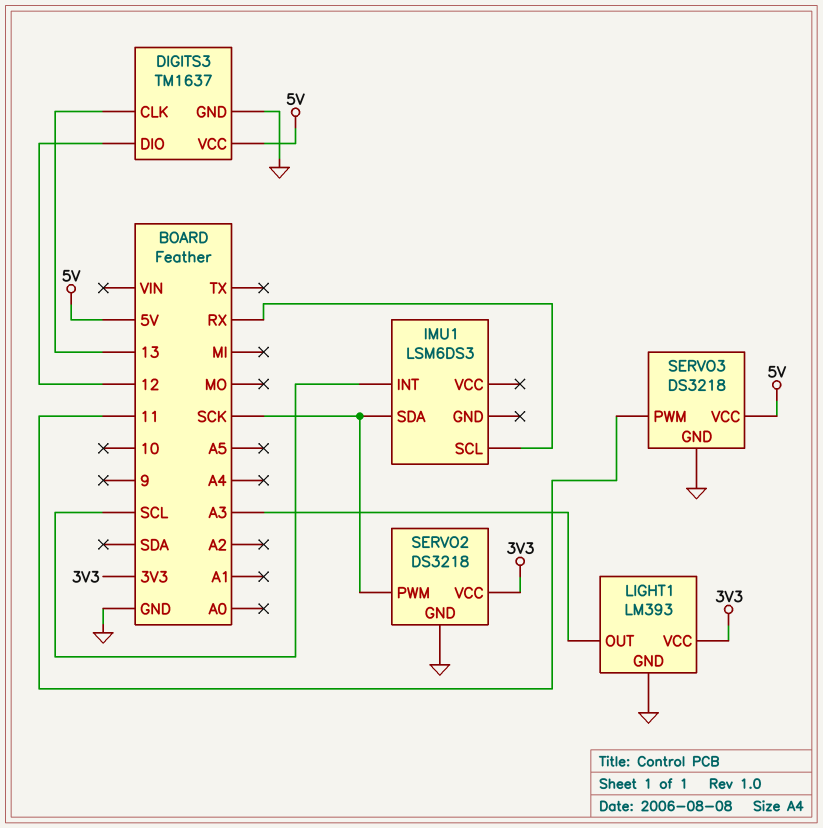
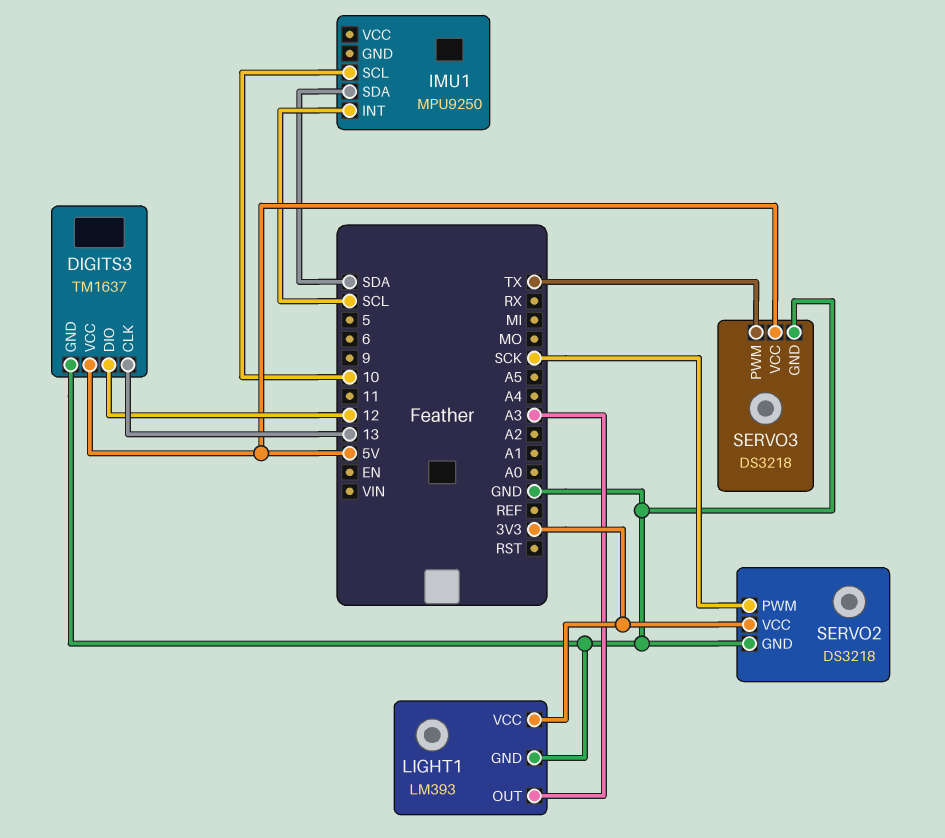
IMU1: LSM6DS3 -> MPU9250
IMU1 pin SCL: RX -> 10
IMU1 pin SDA: SCK -> SDA
SERVO3 pin PWM: 11 -> TX

